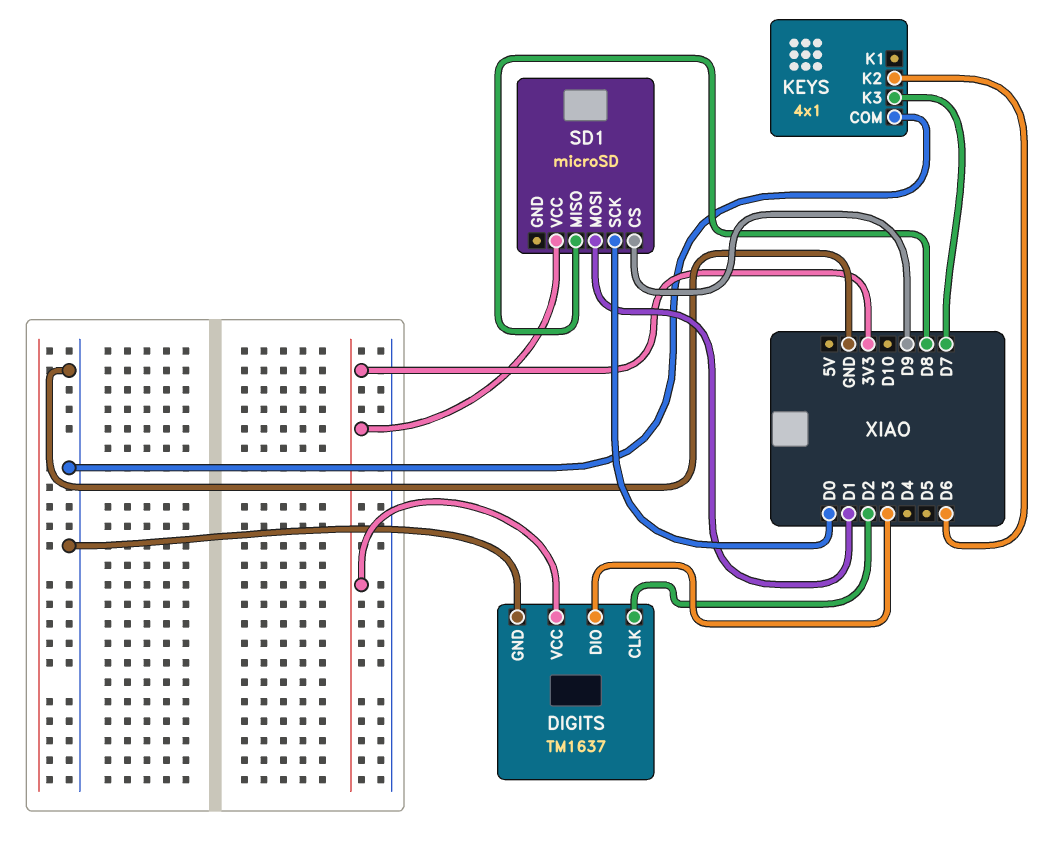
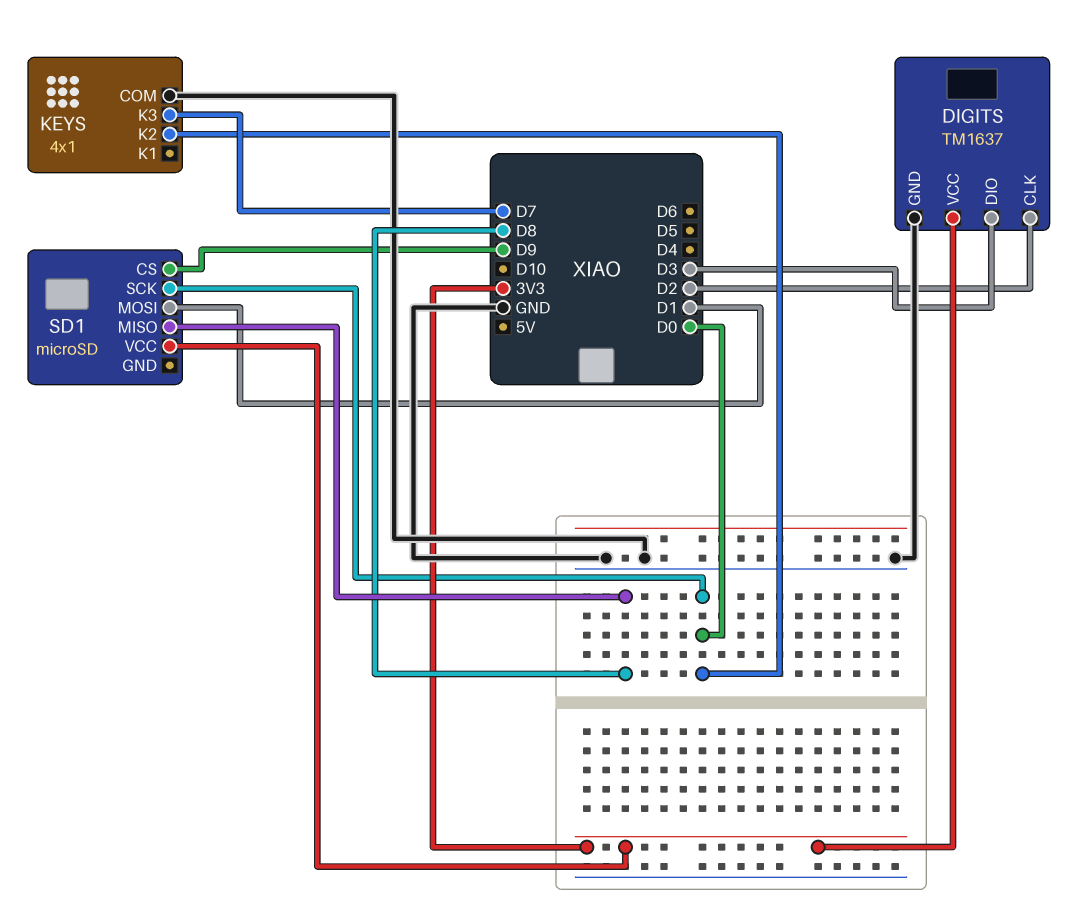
KEYS pin K2: D6 -> D0

